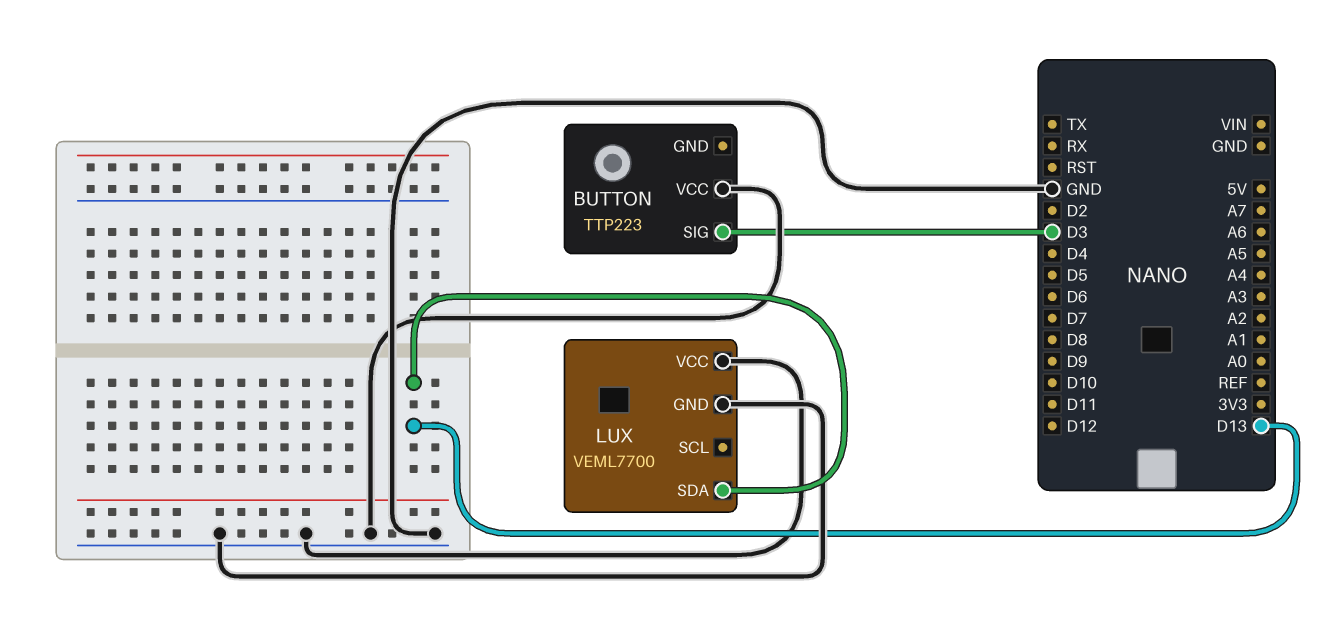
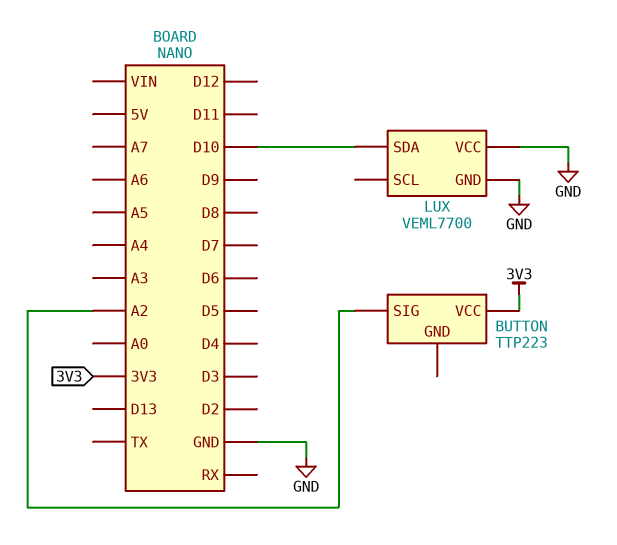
BUTTON pin SIG: D3 -> A2
BUTTON pin VCC: GND -> 3V3
LUX pin SDA: D13 -> D10

